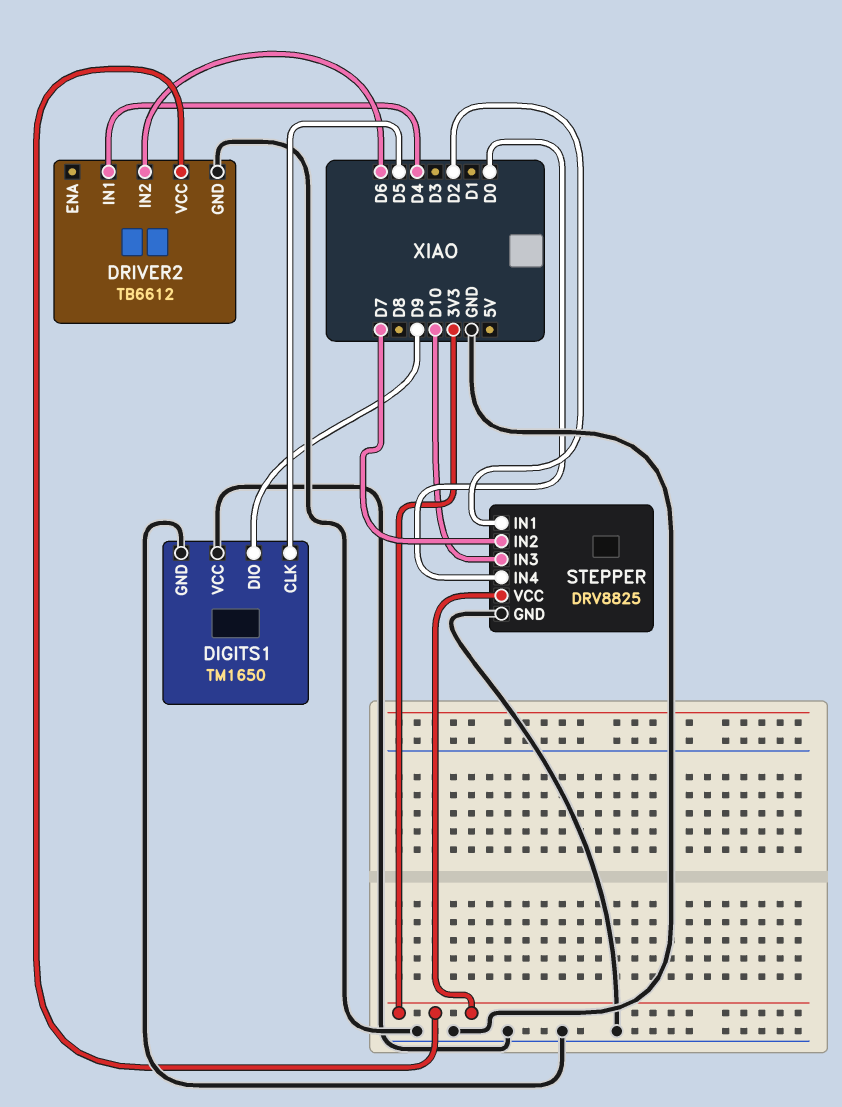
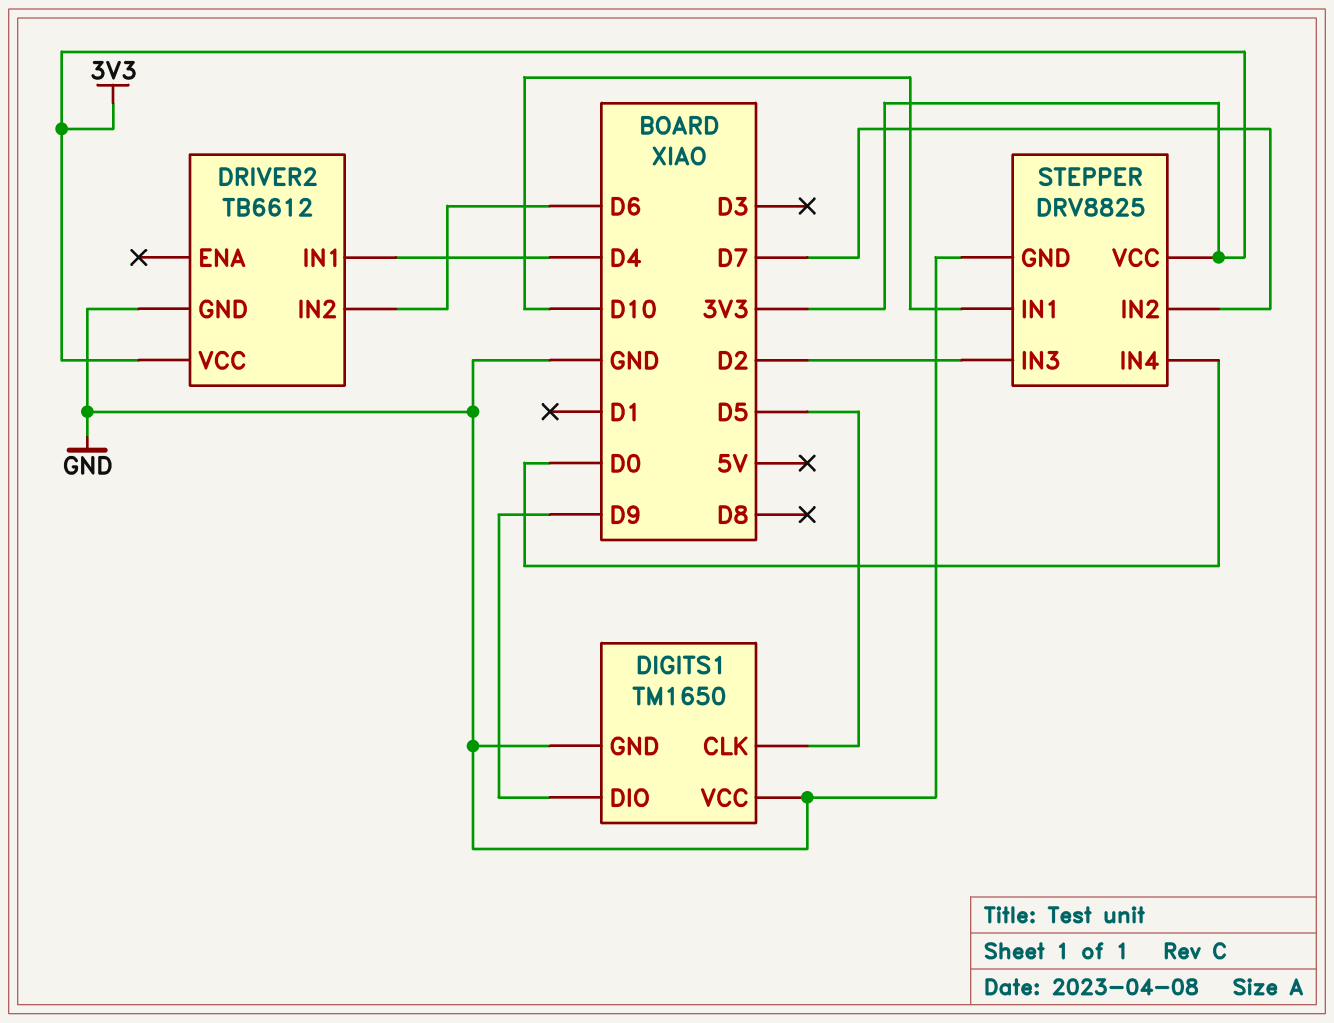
STEPPER pin IN1: D2 -> D10
STEPPER pin IN3: D10 -> D2

